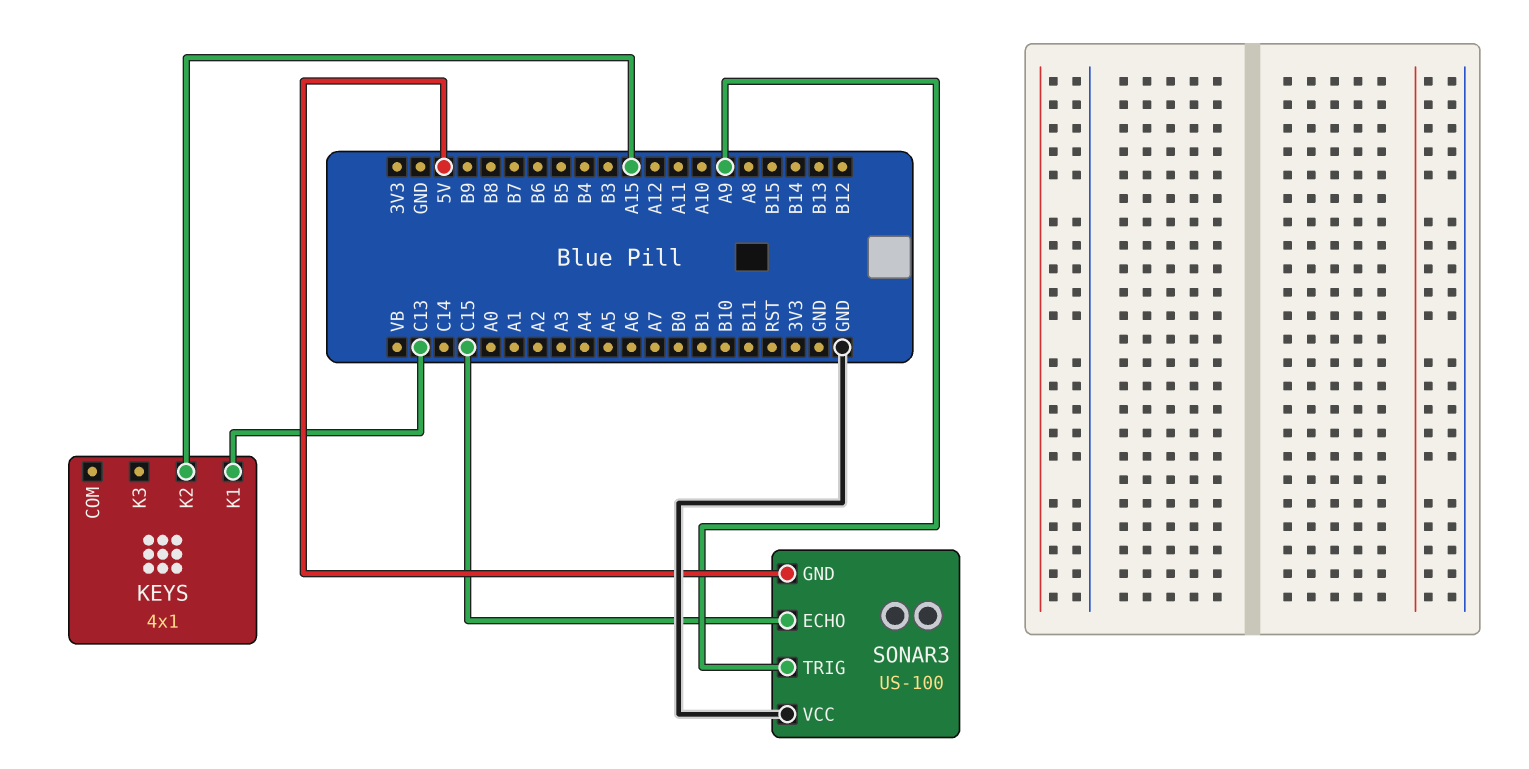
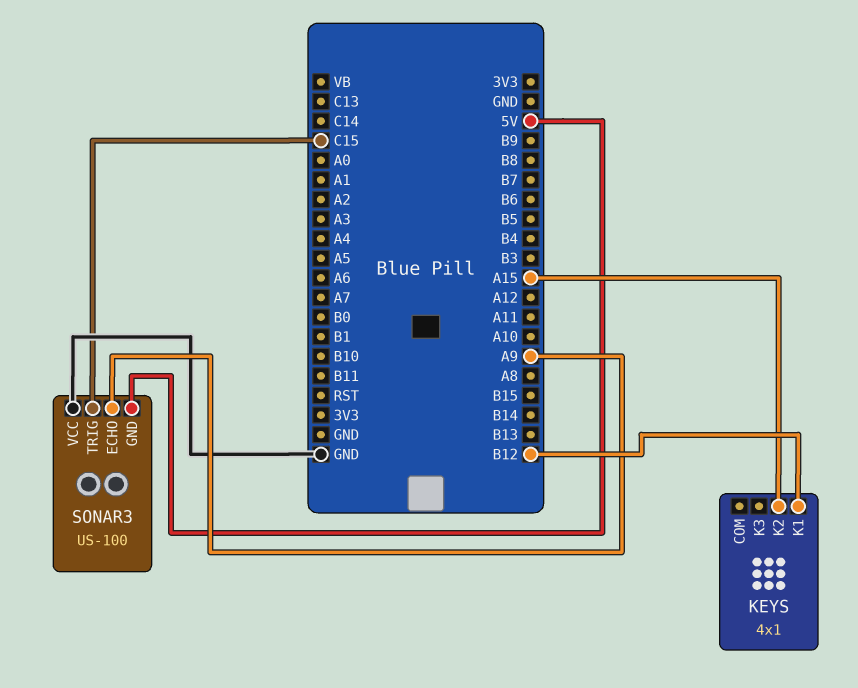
KEYS pin K1: C13 -> B12
SONAR3 pin ECHO: C15 -> A9
SONAR3 pin TRIG: A9 -> C15

